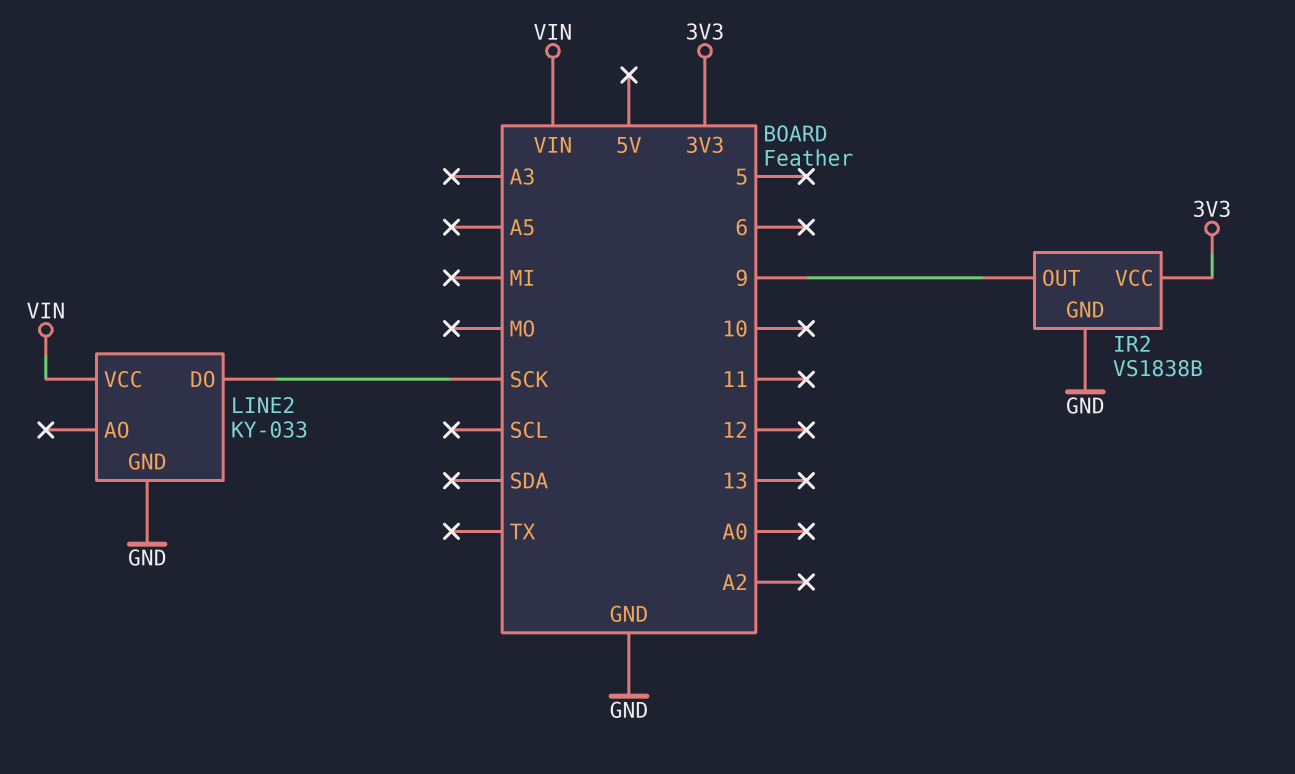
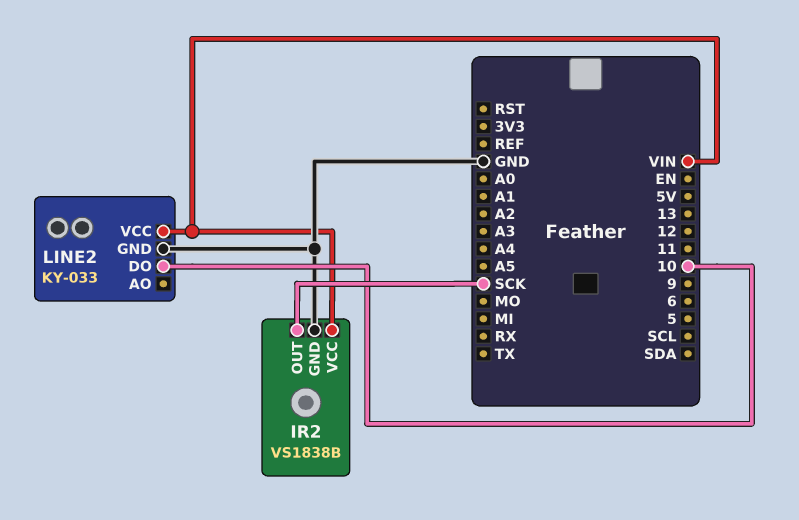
IR2 pin OUT: 9 -> SCK
IR2 pin VCC: 3V3 -> VIN
LINE2 pin DO: SCK -> 10

